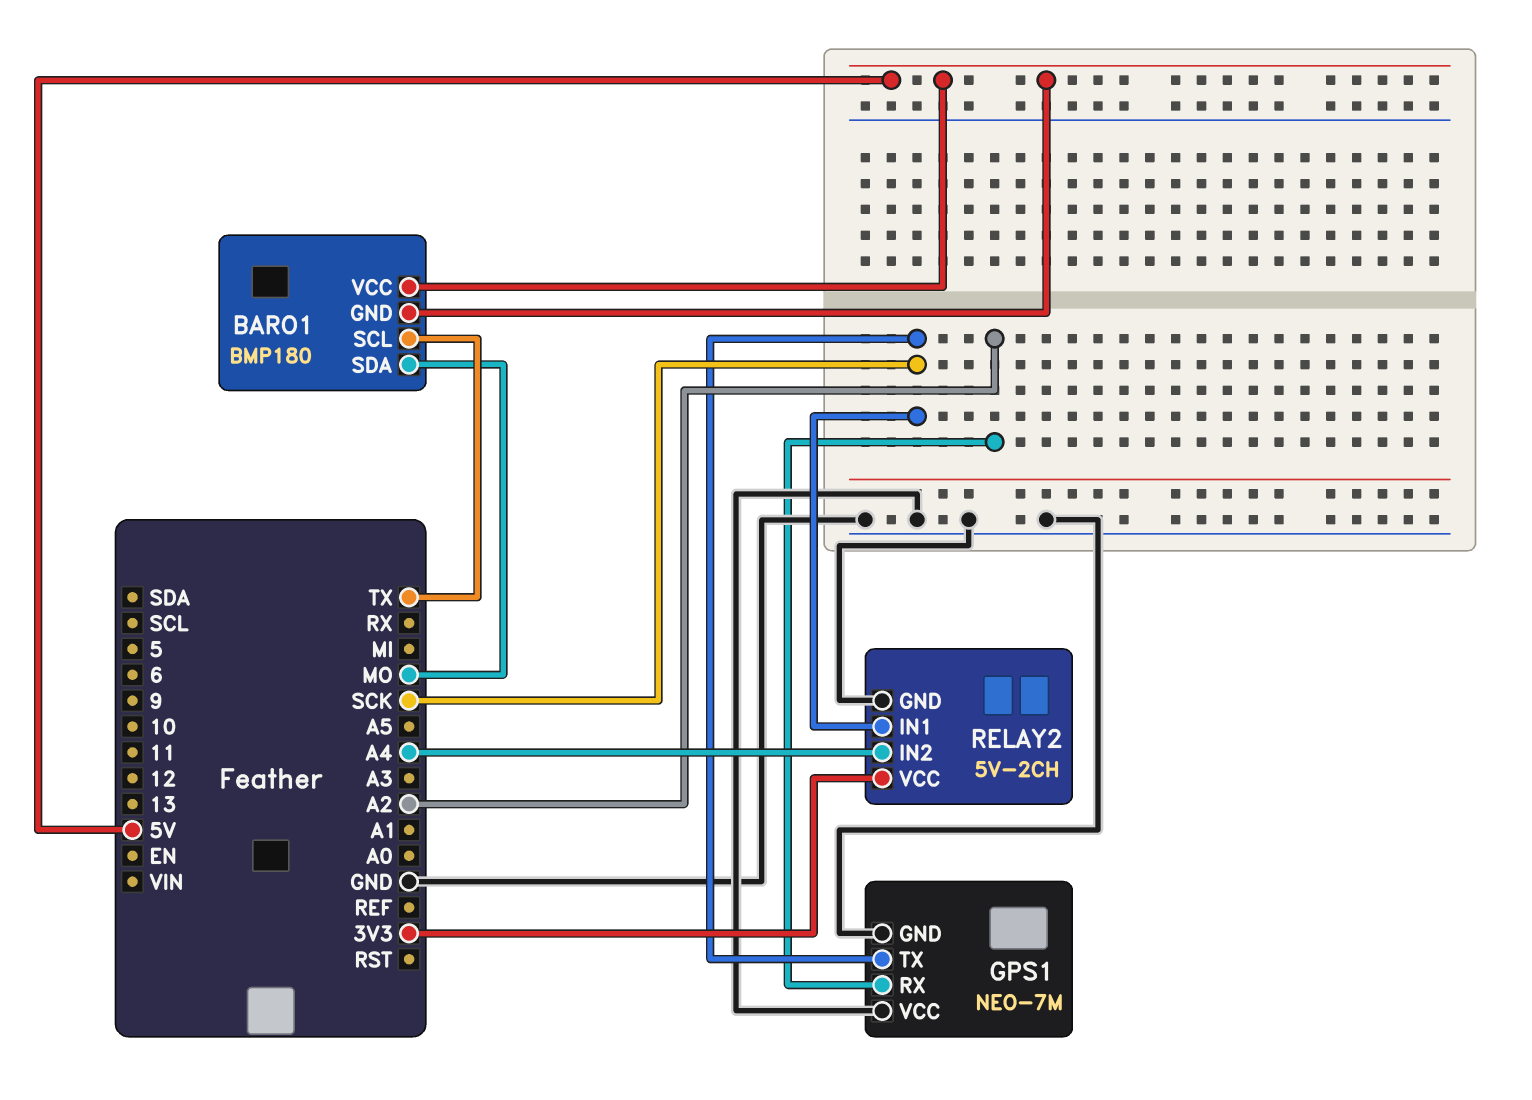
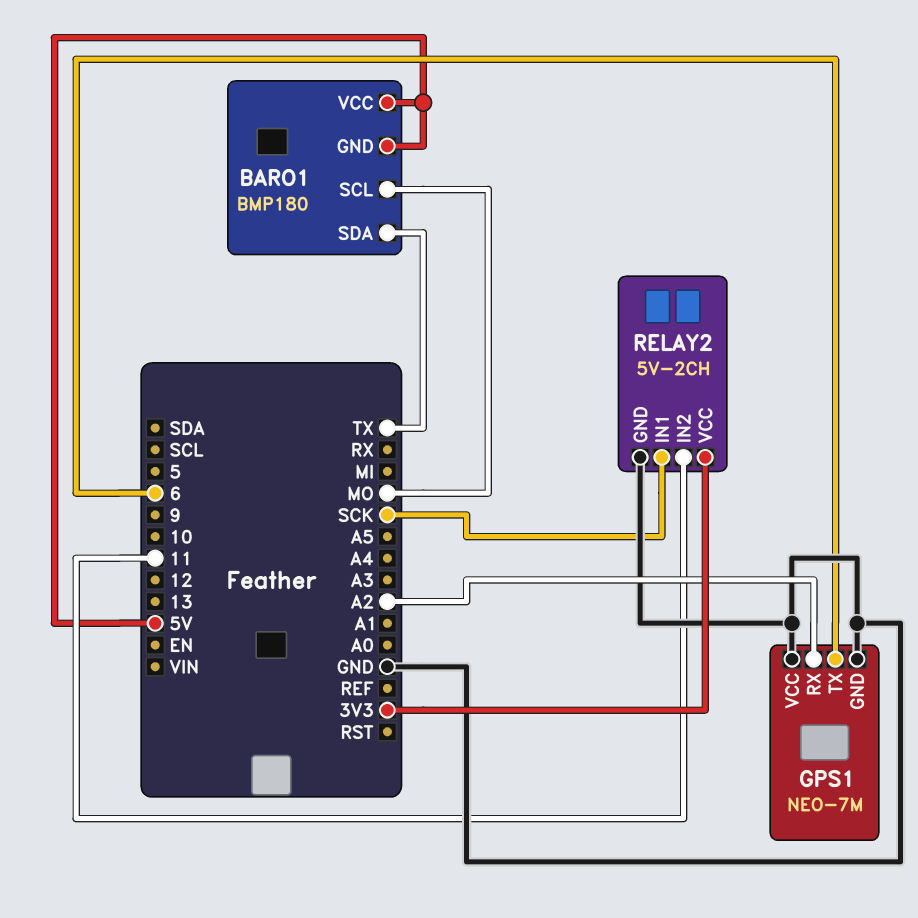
BARO1 pin SCL: TX -> MO
BARO1 pin SDA: MO -> TX
GPS1 pin TX: SCK -> 6
RELAY2 pin IN2: A4 -> 11

